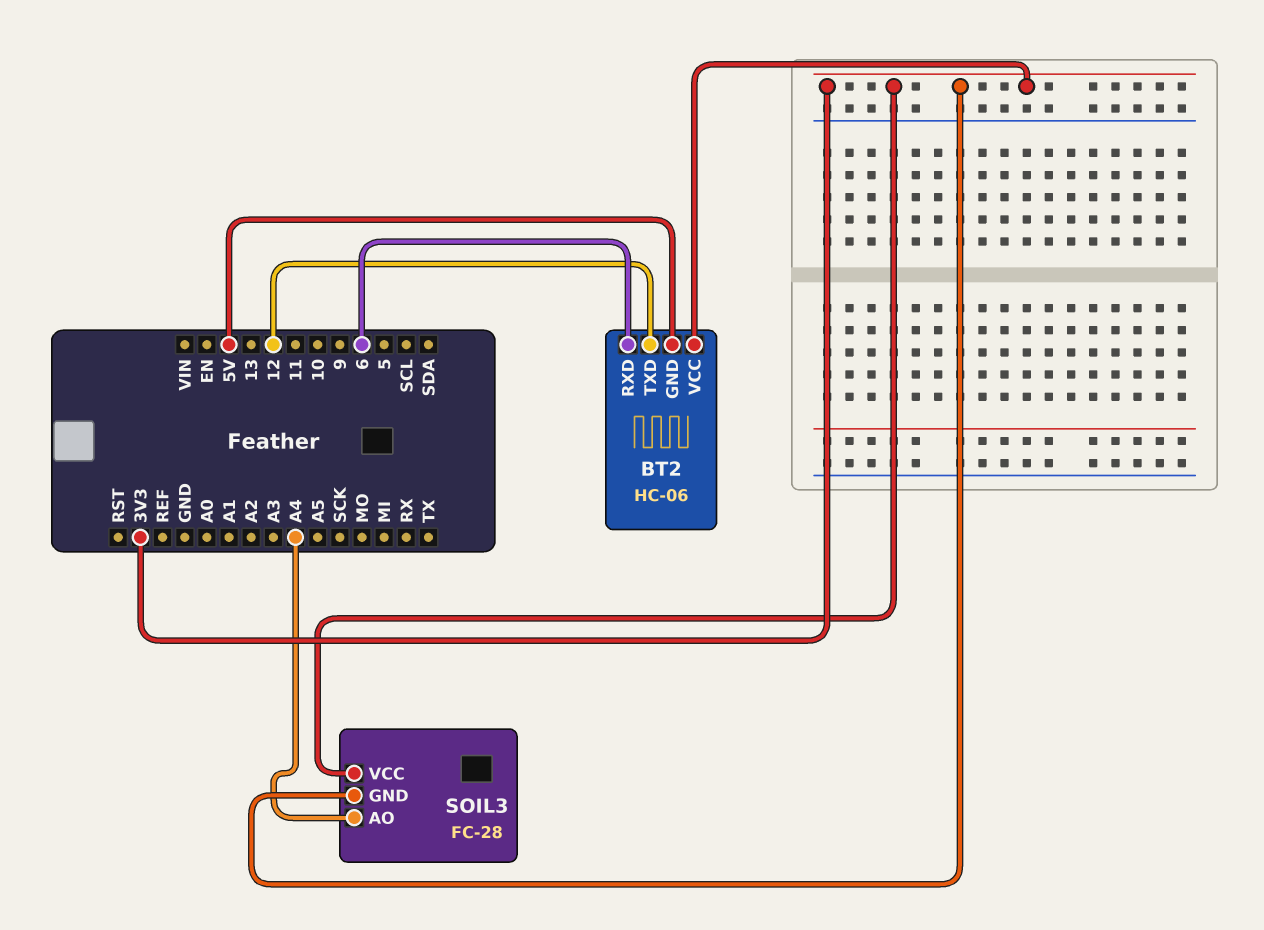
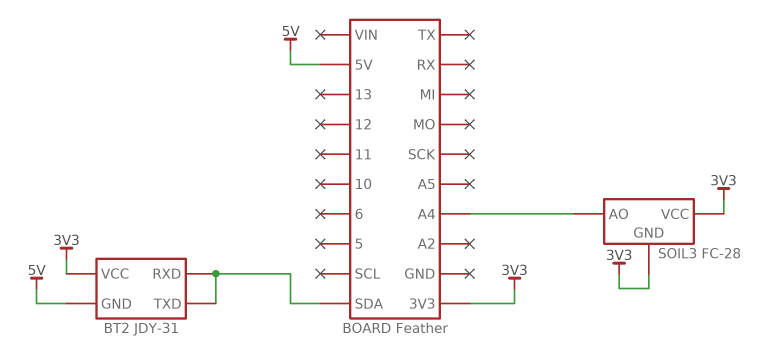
BT2: HC-06 -> JDY-31
BT2 pin RXD: 6 -> SDA
BT2 pin TXD: 12 -> SDA

